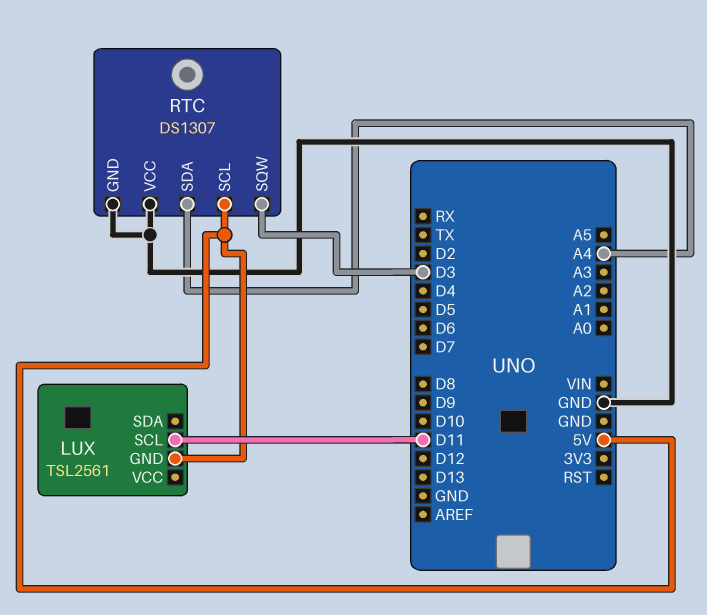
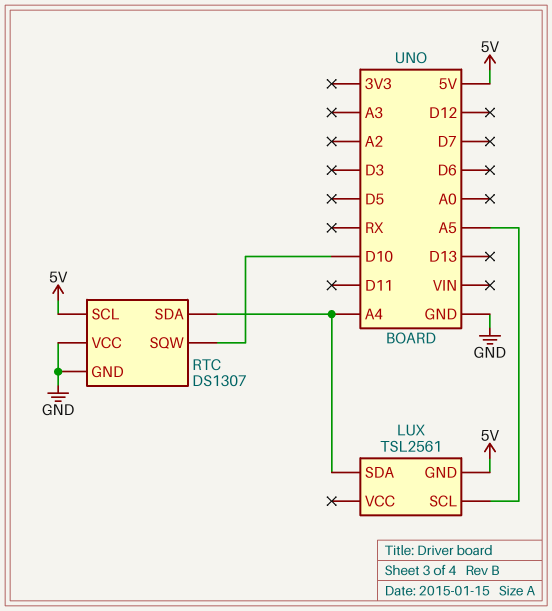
LUX pin SCL: D11 -> A5
LUX pin SDA: none -> A4
RTC pin SQW: D3 -> D10

